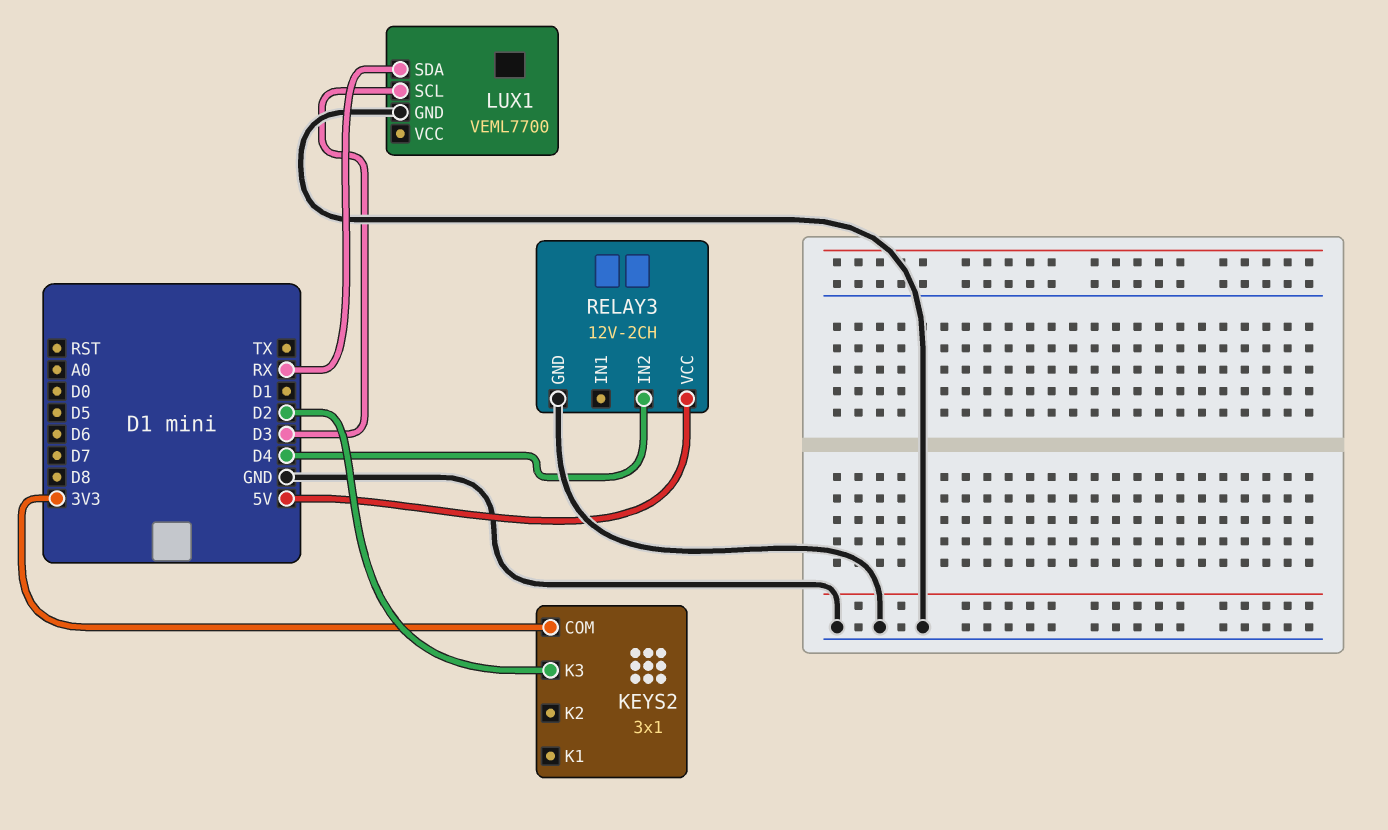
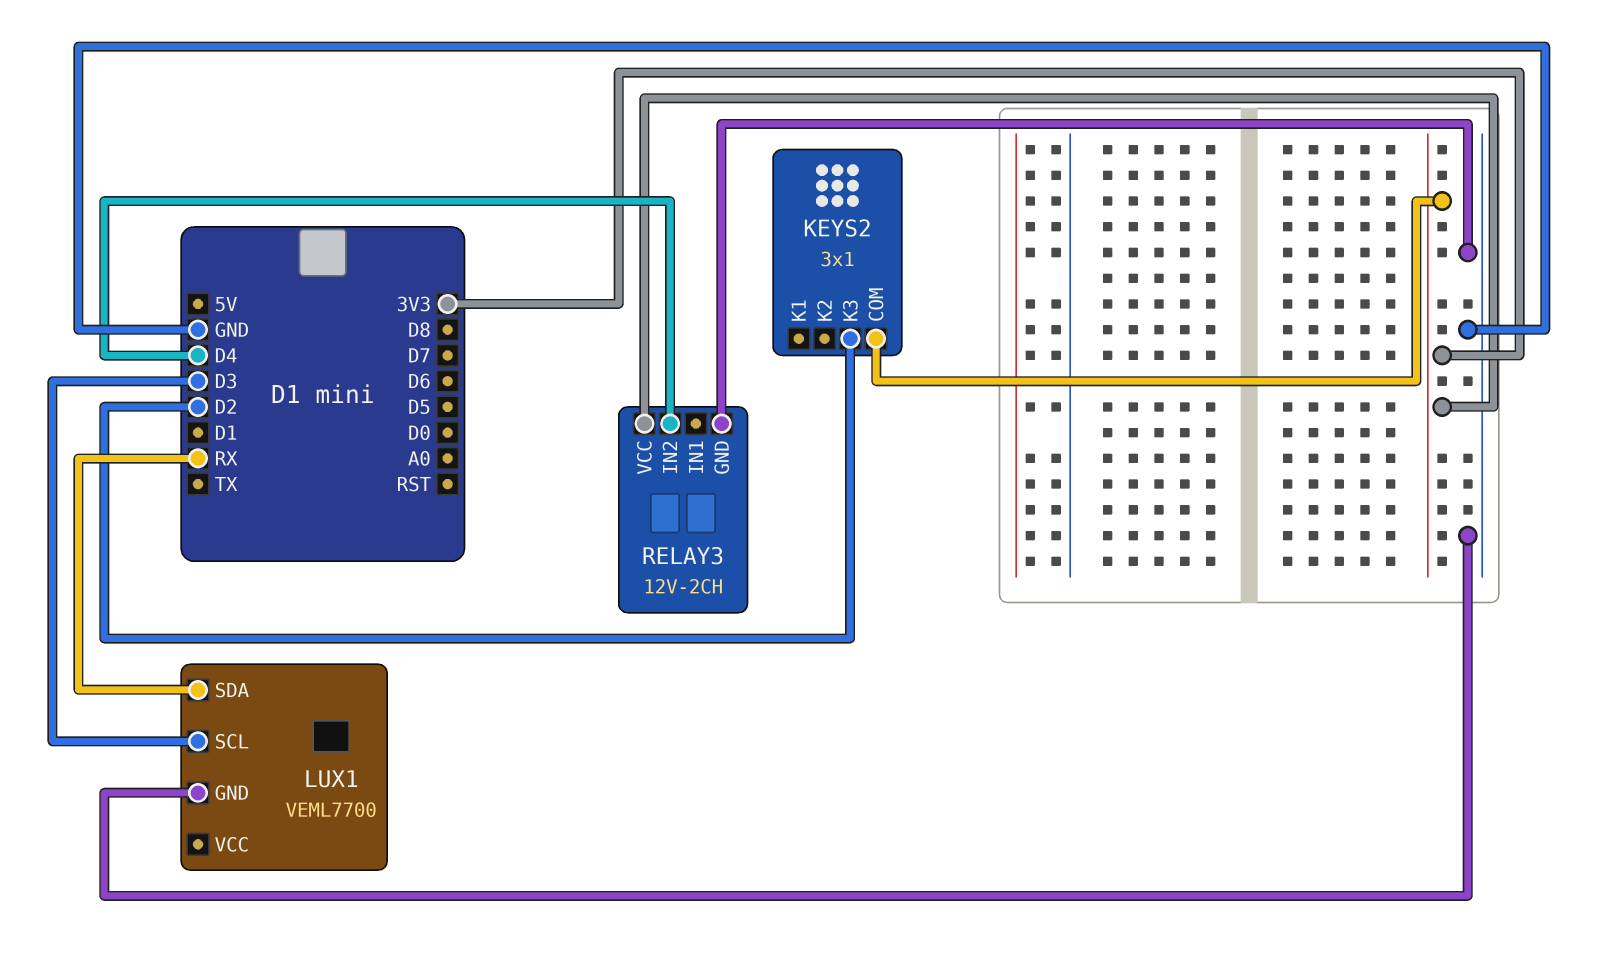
RELAY3 pin VCC: 5V -> 3V3

